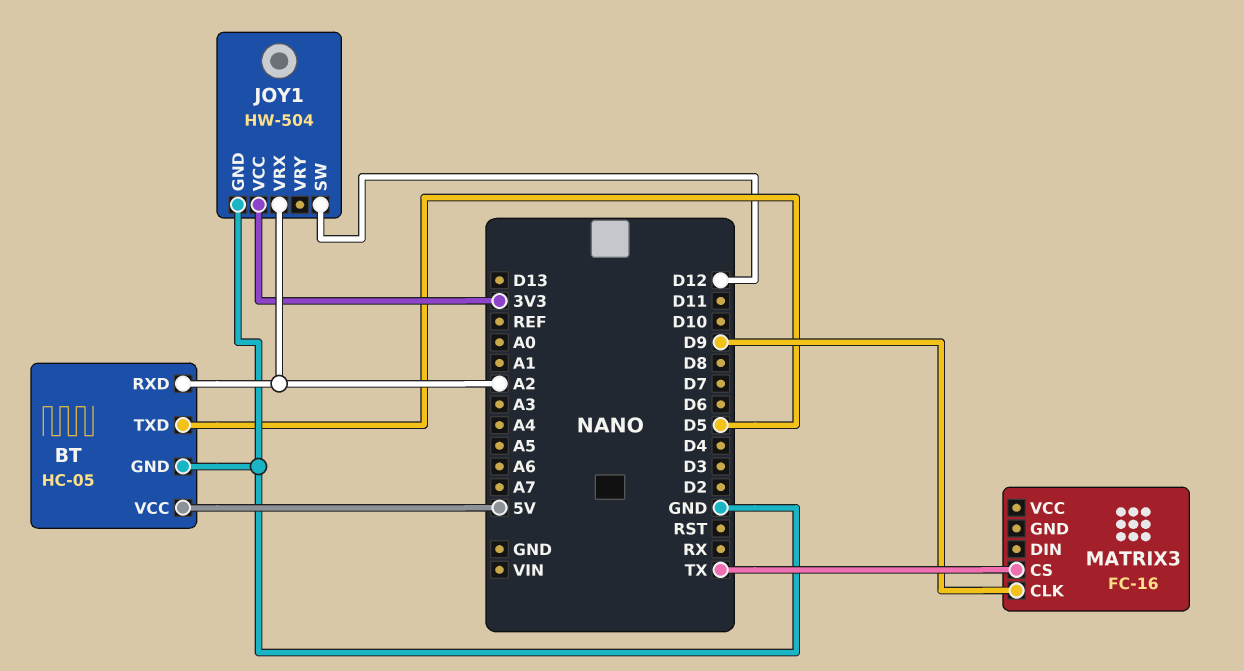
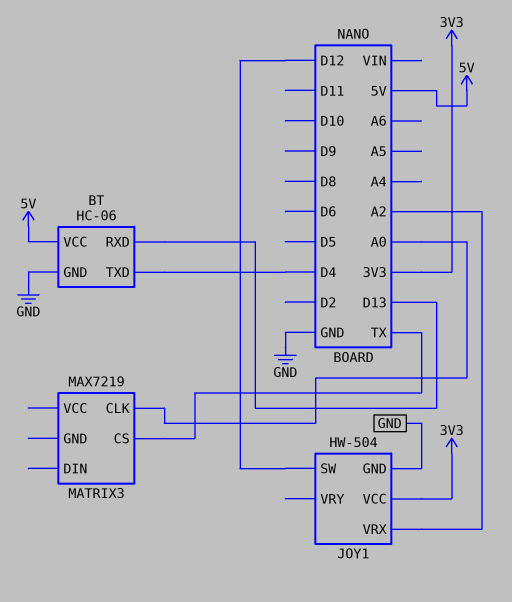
BT: HC-05 -> HC-06
BT pin RXD: A2 -> D13
BT pin TXD: D5 -> D4
MATRIX3: FC-16 -> MAX7219
MATRIX3 pin CLK: D9 -> A0

